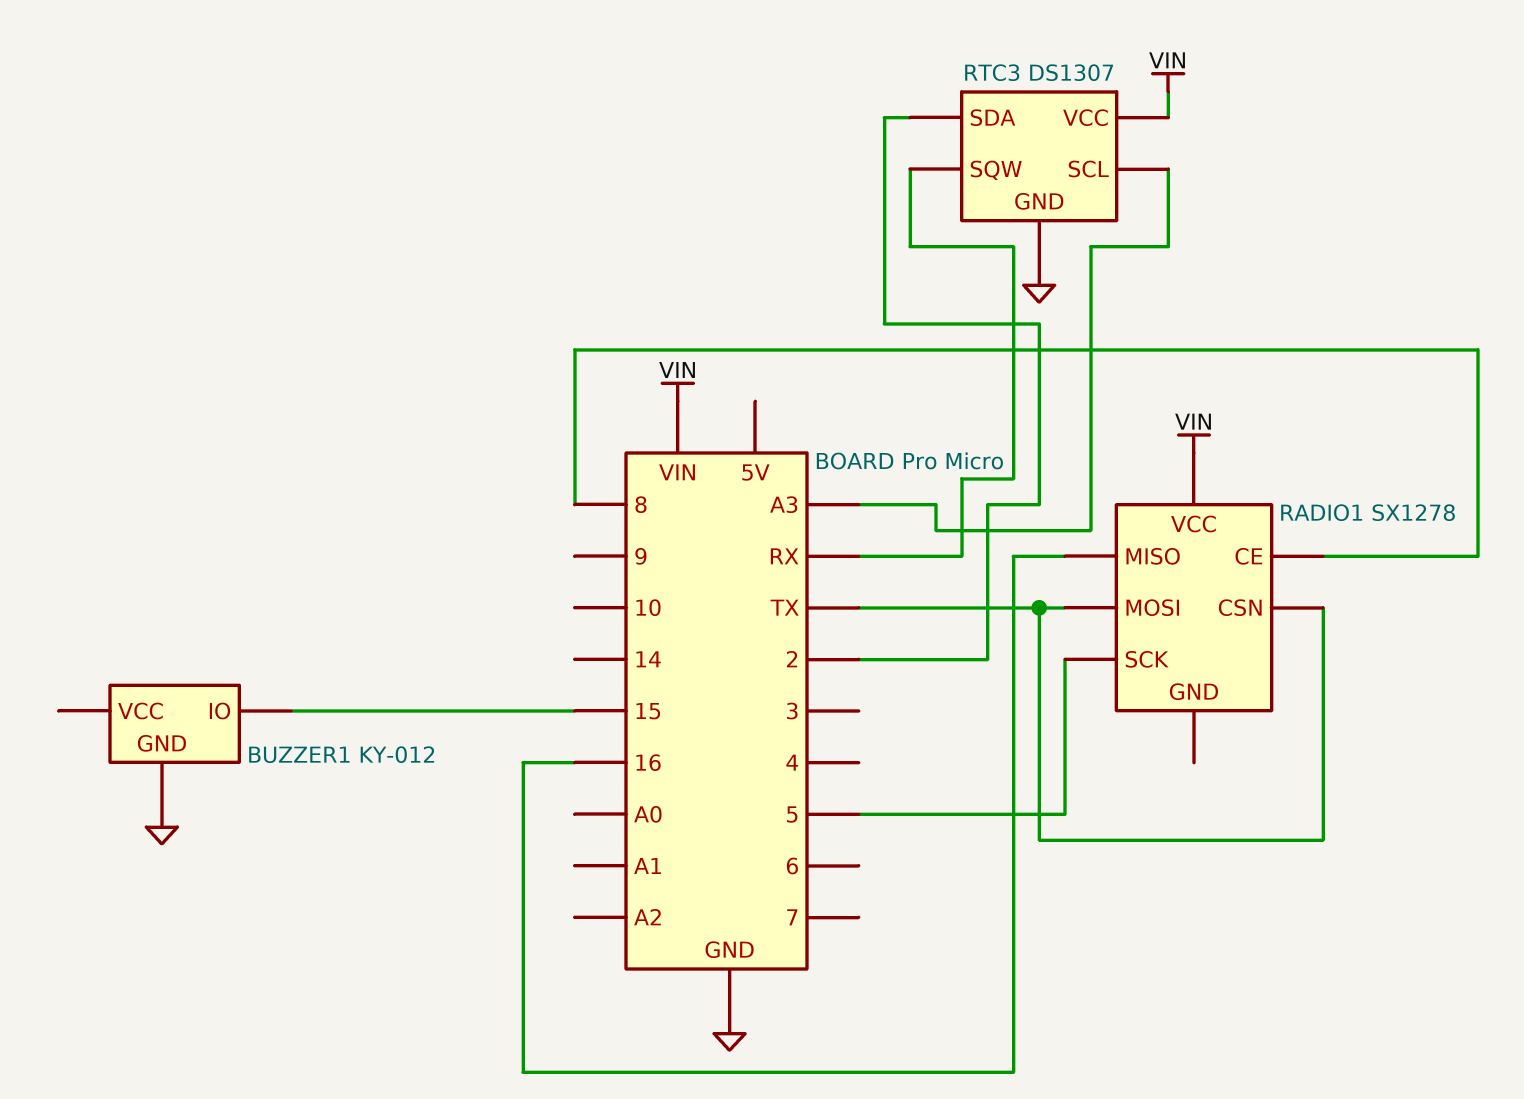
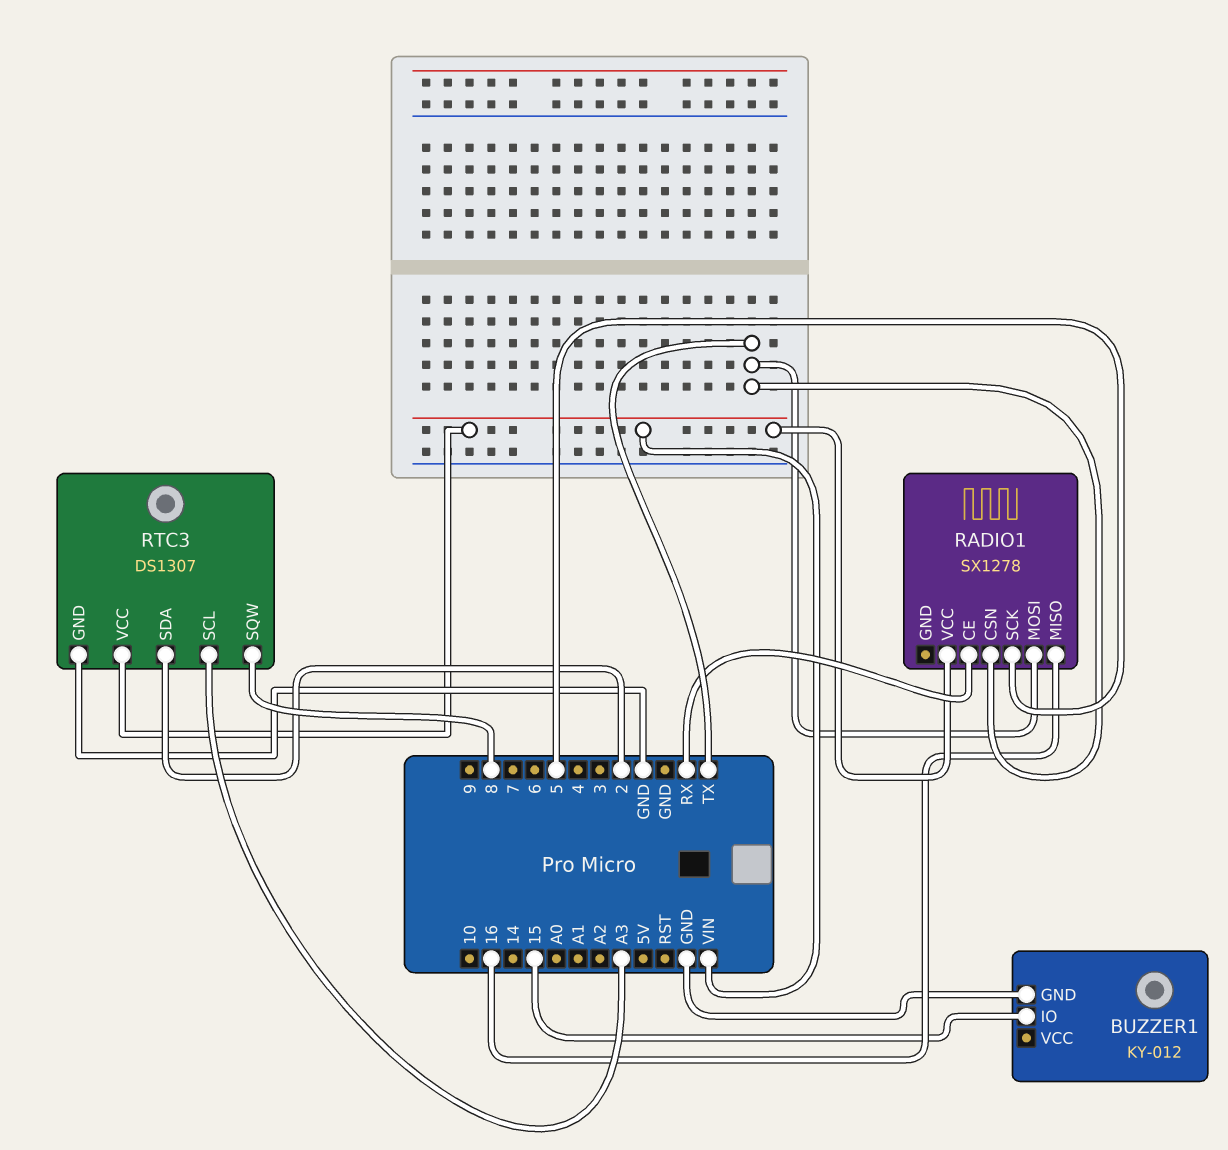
RADIO1 pin CE: 8 -> RX
RTC3 pin SQW: RX -> 8

